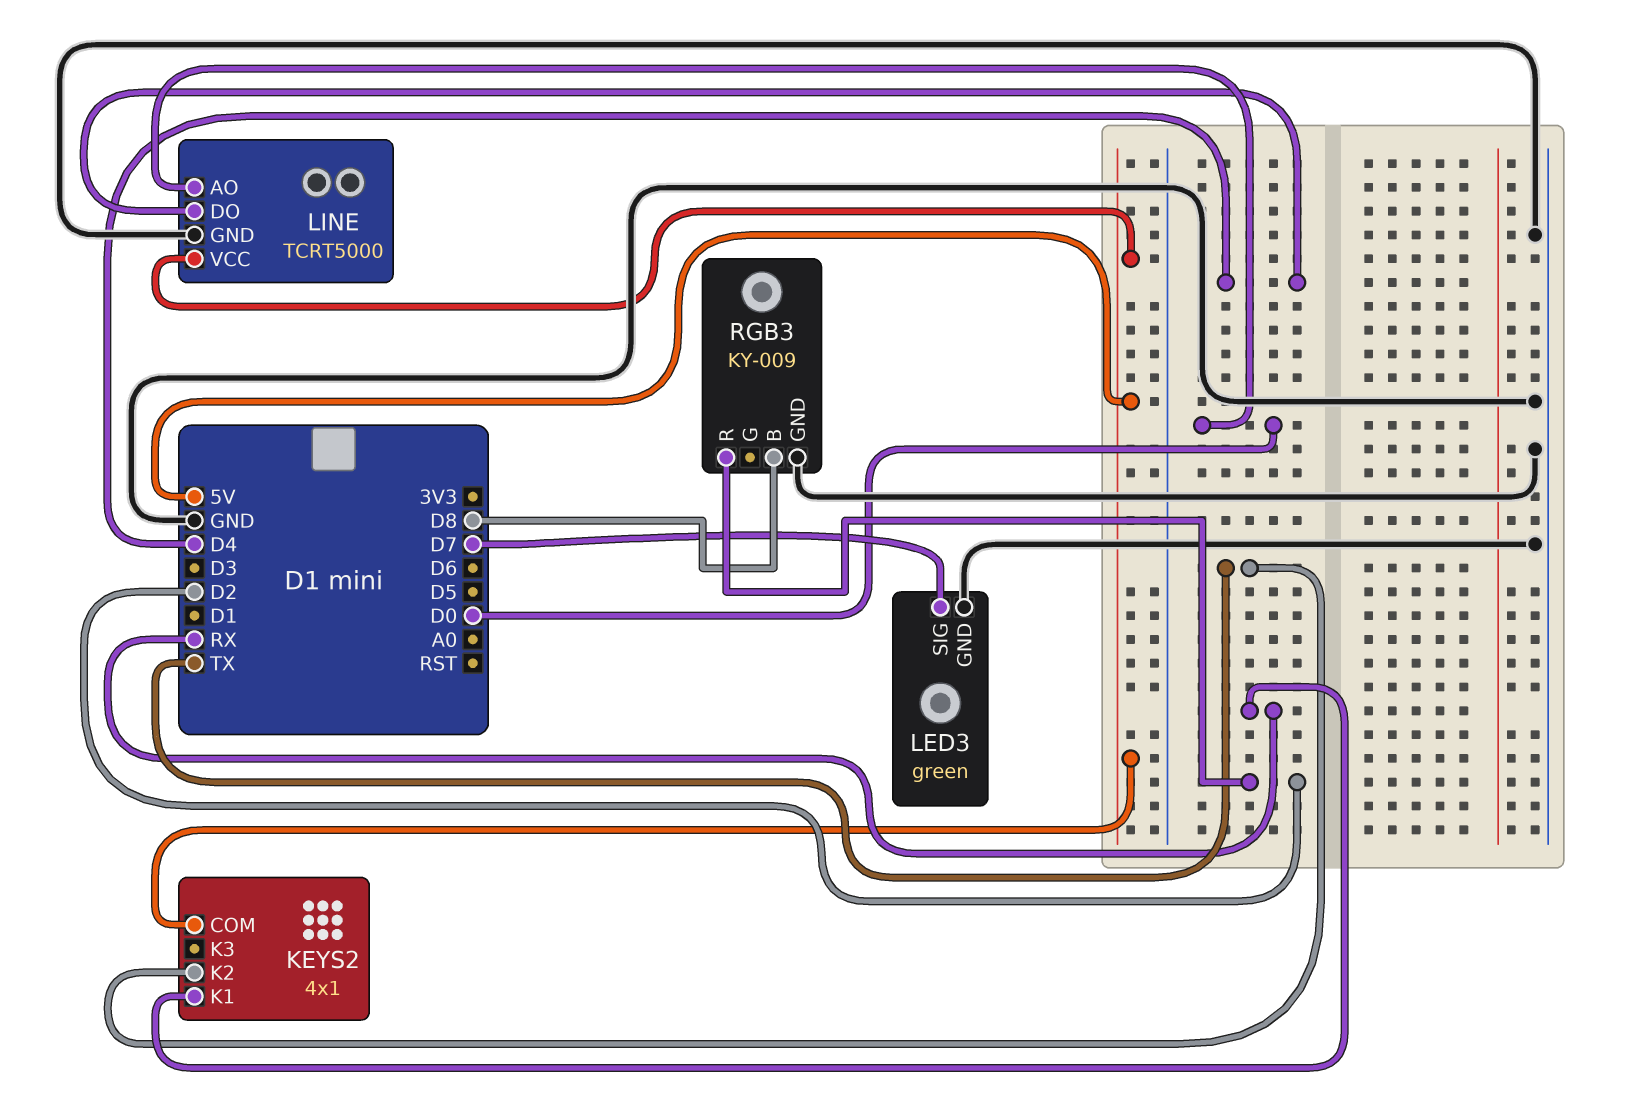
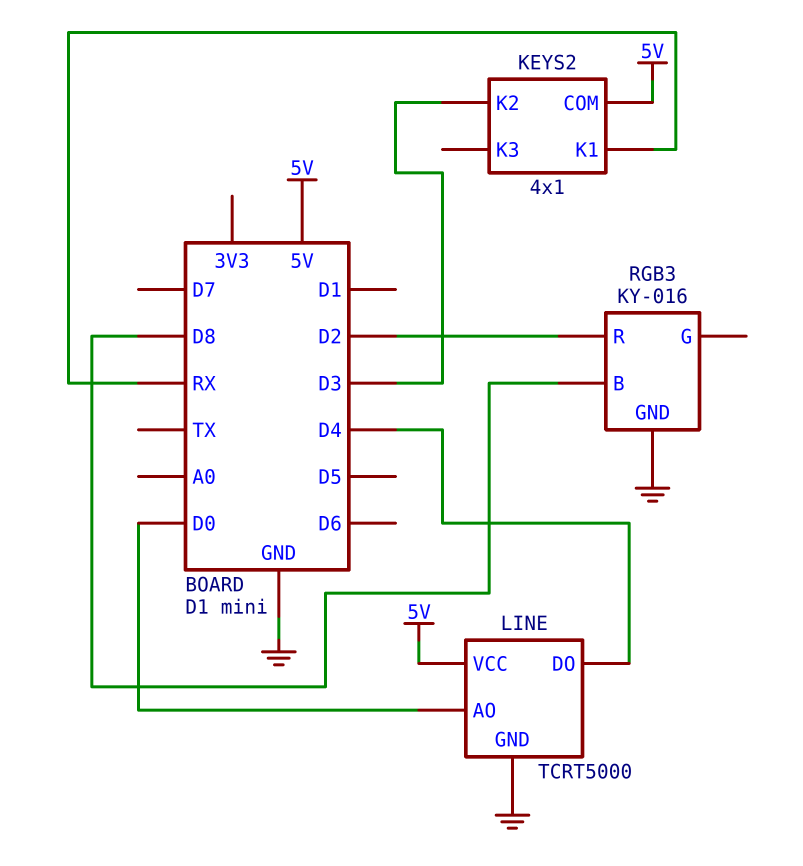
KEYS2 pin K2: TX -> D3
LED3: green -> none
LED3 pin GND: GND -> none
LED3 pin SIG: D7 -> none
RGB3: KY-009 -> KY-016

